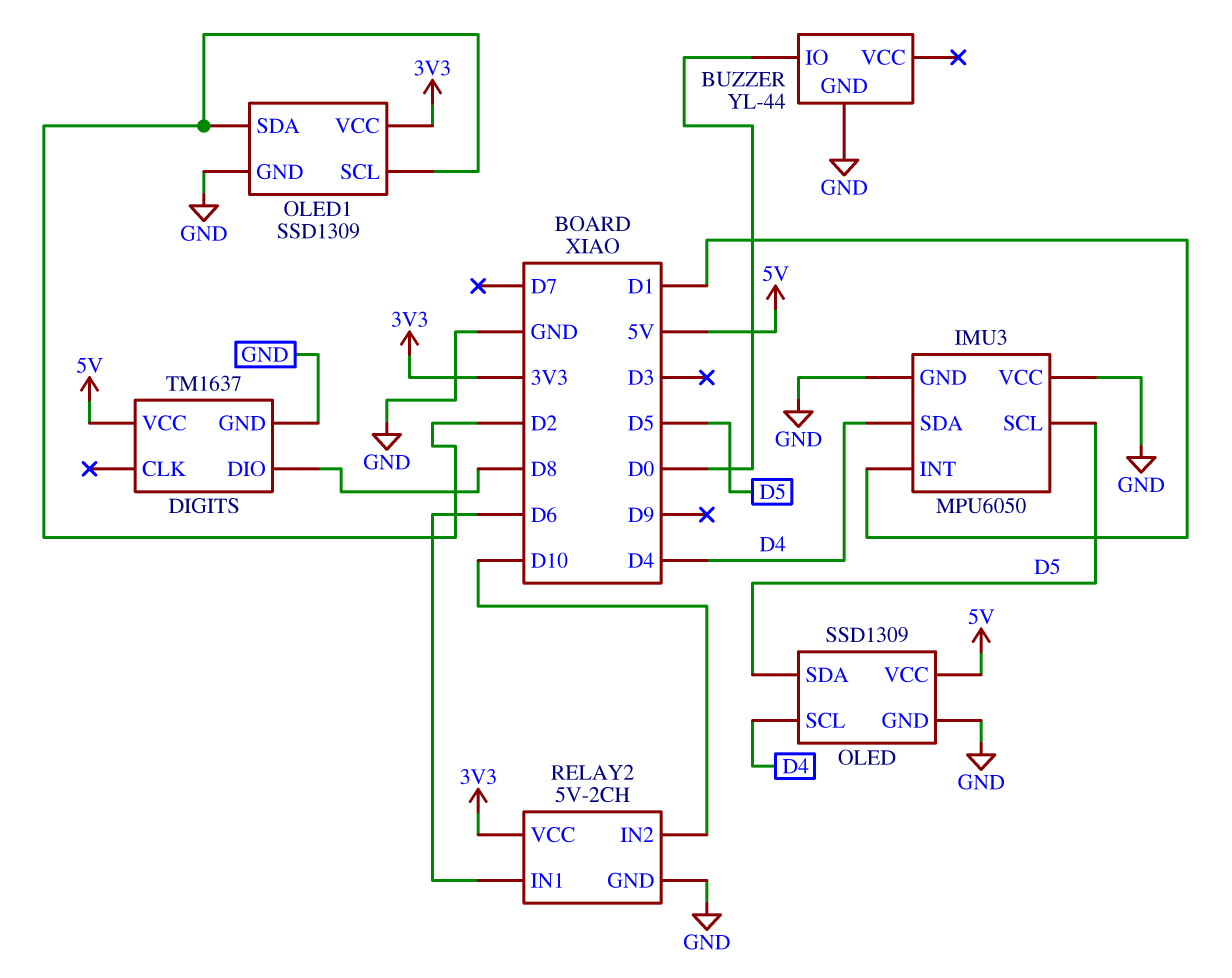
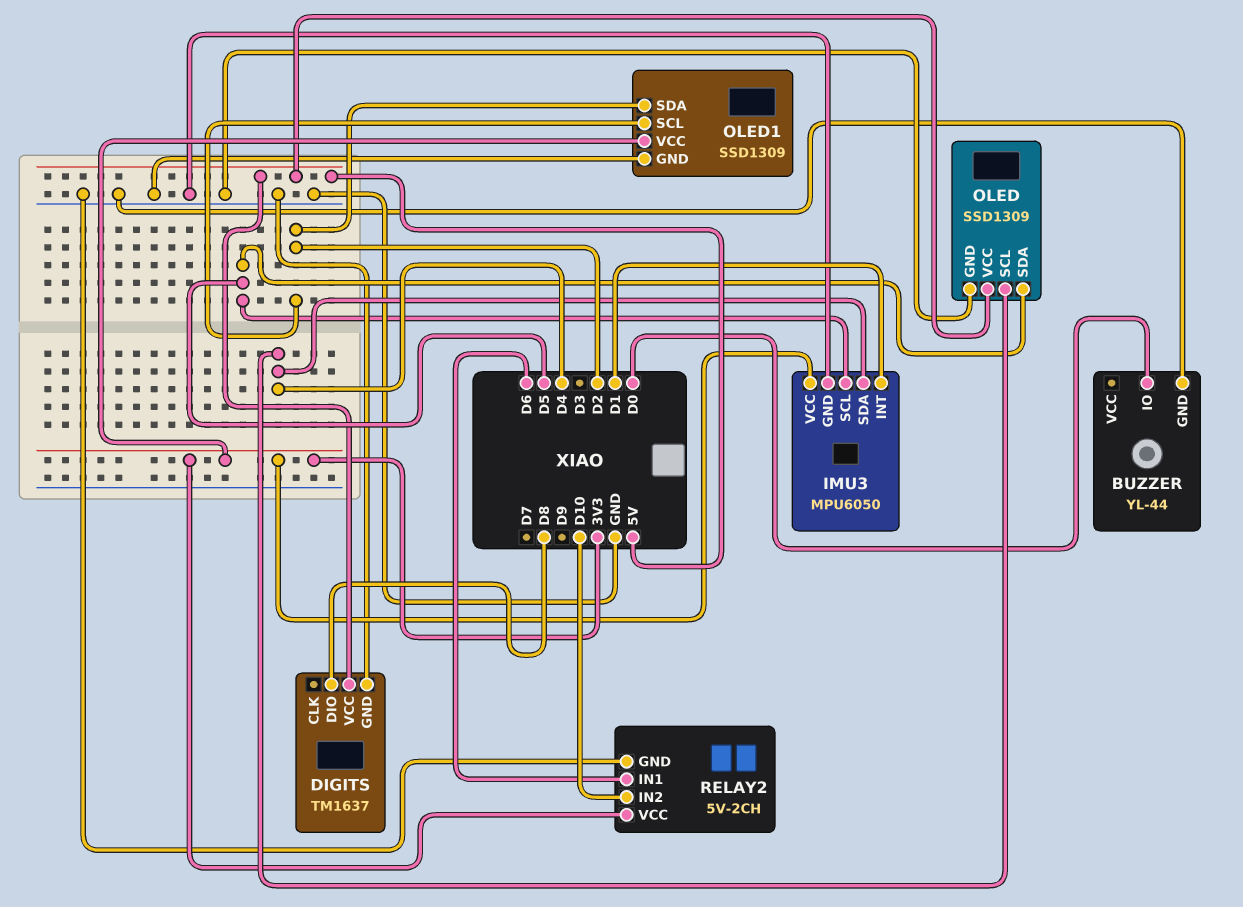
IMU3 pin VCC: GND -> 3V3

